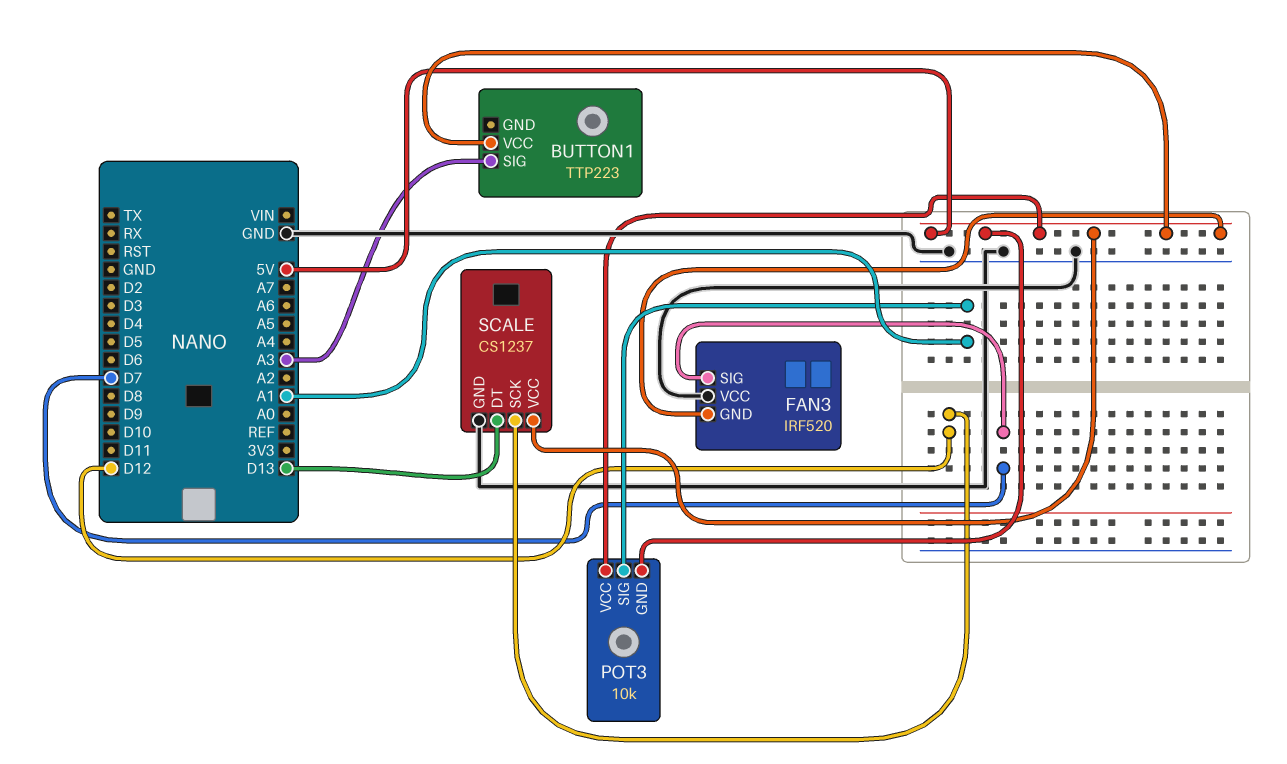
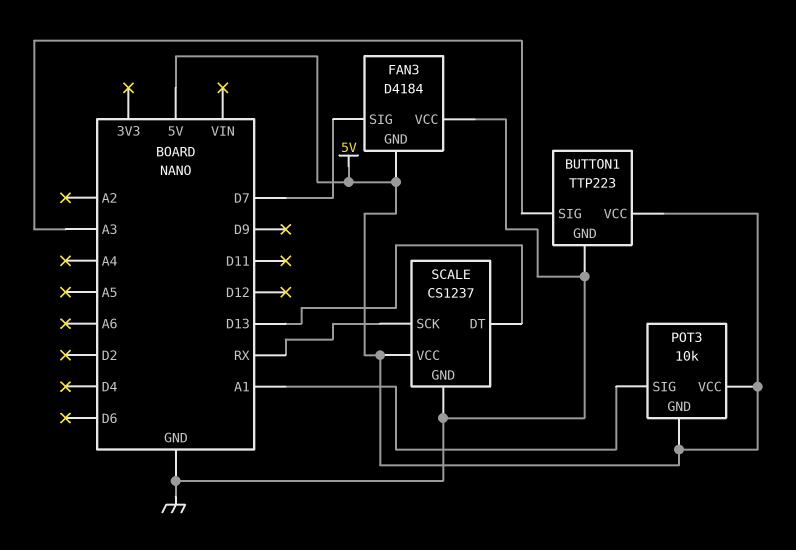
BUTTON1 pin GND: none -> GND
FAN3: IRF520 -> D4184
SCALE pin SCK: D12 -> RX

